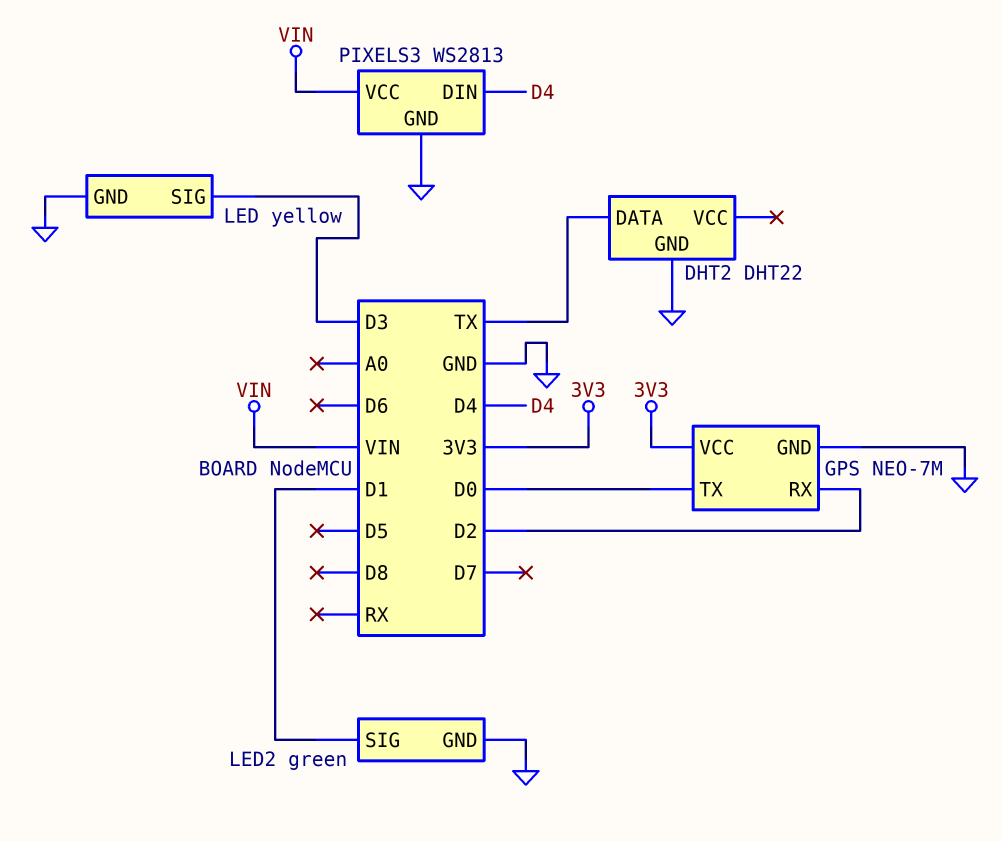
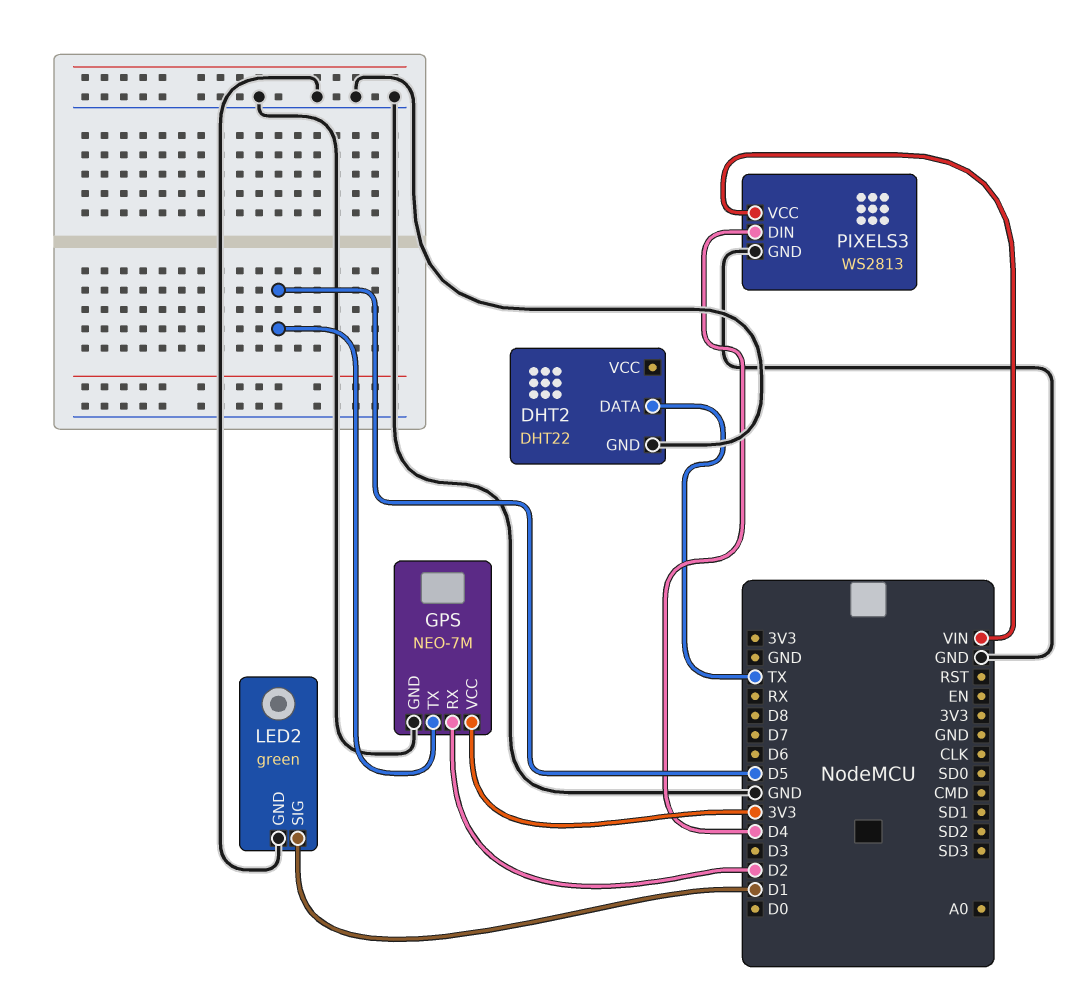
GPS pin TX: D0 -> D5
LED: yellow -> none
LED pin GND: GND -> none
LED pin SIG: D3 -> none

